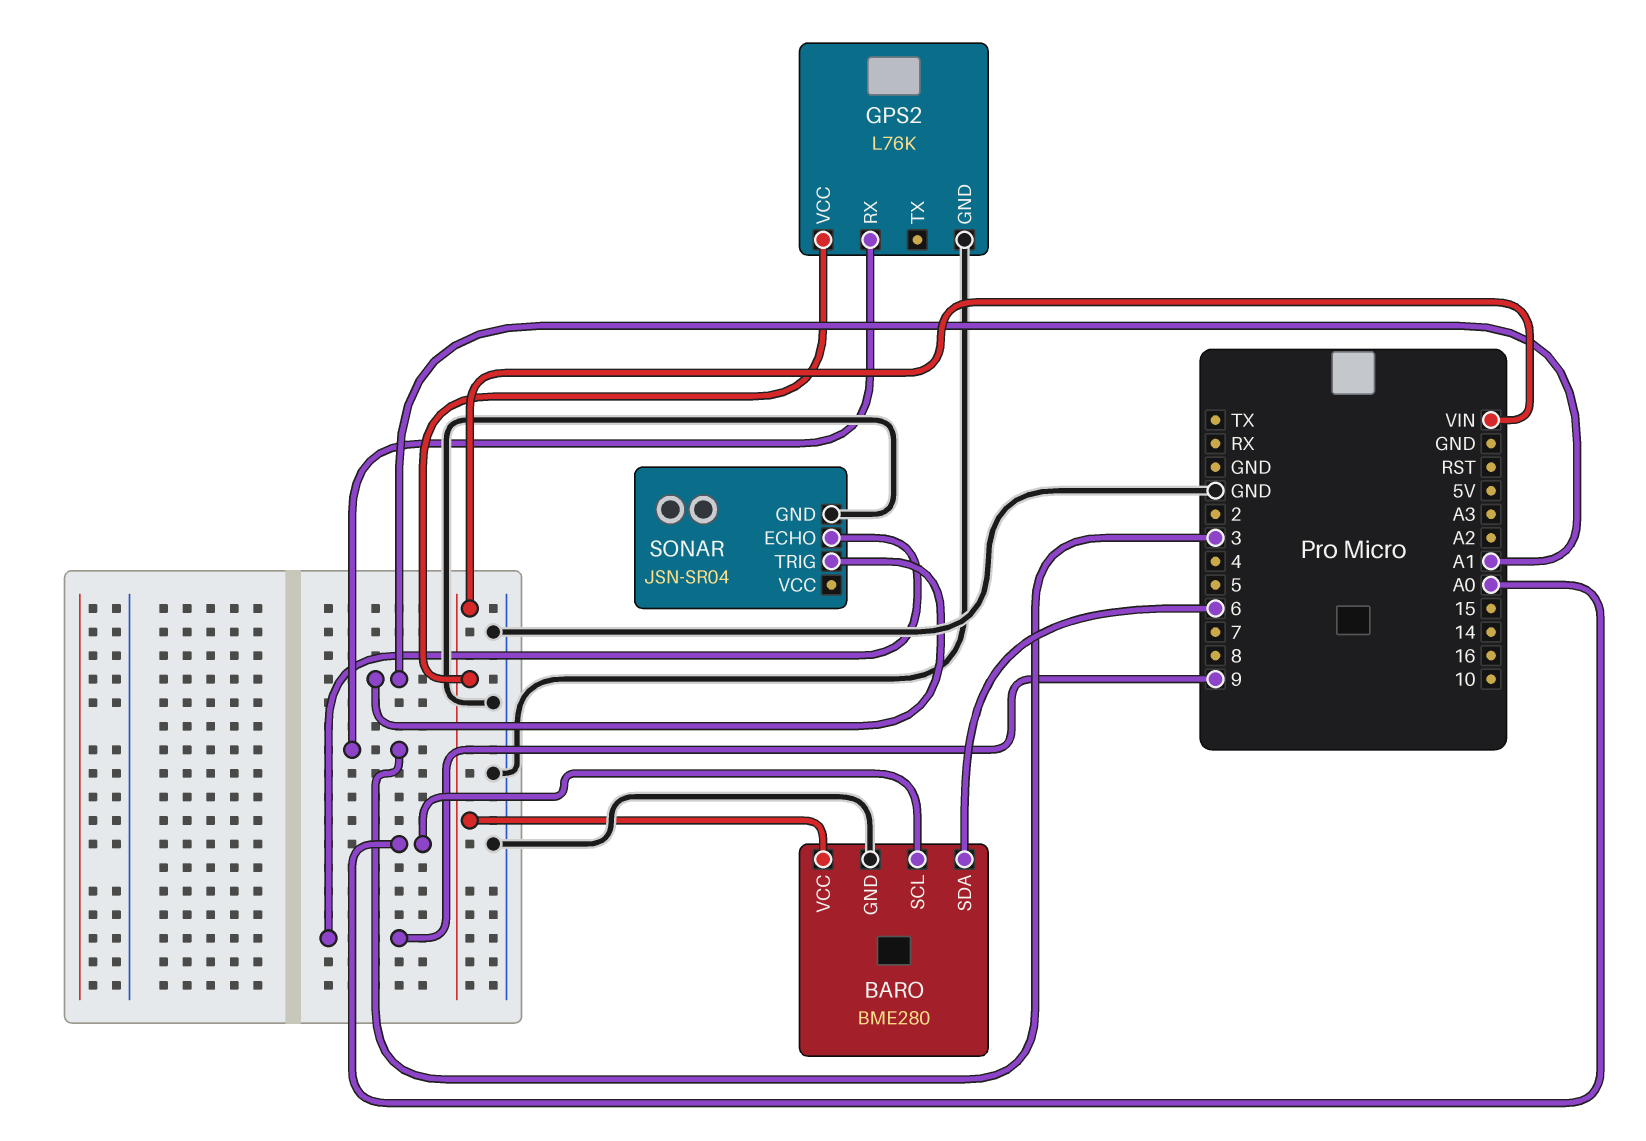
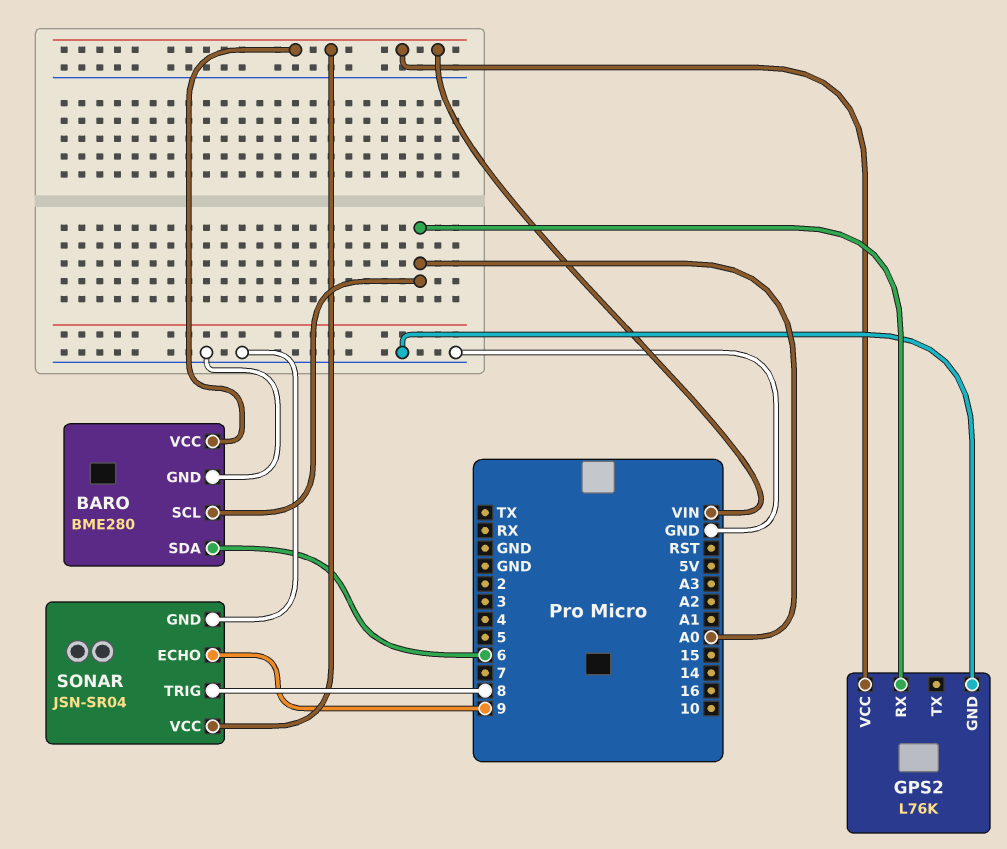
GPS2 pin RX: 3 -> A0
SONAR pin TRIG: A1 -> 8
SONAR pin VCC: none -> VIN

